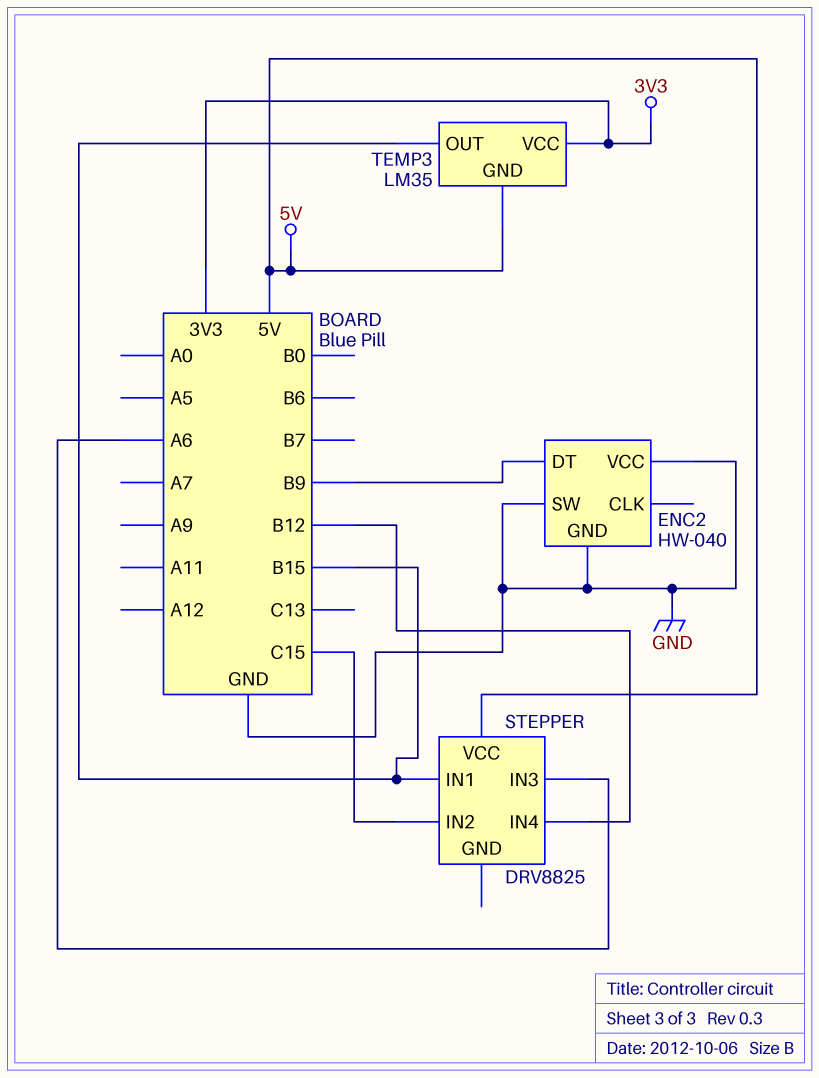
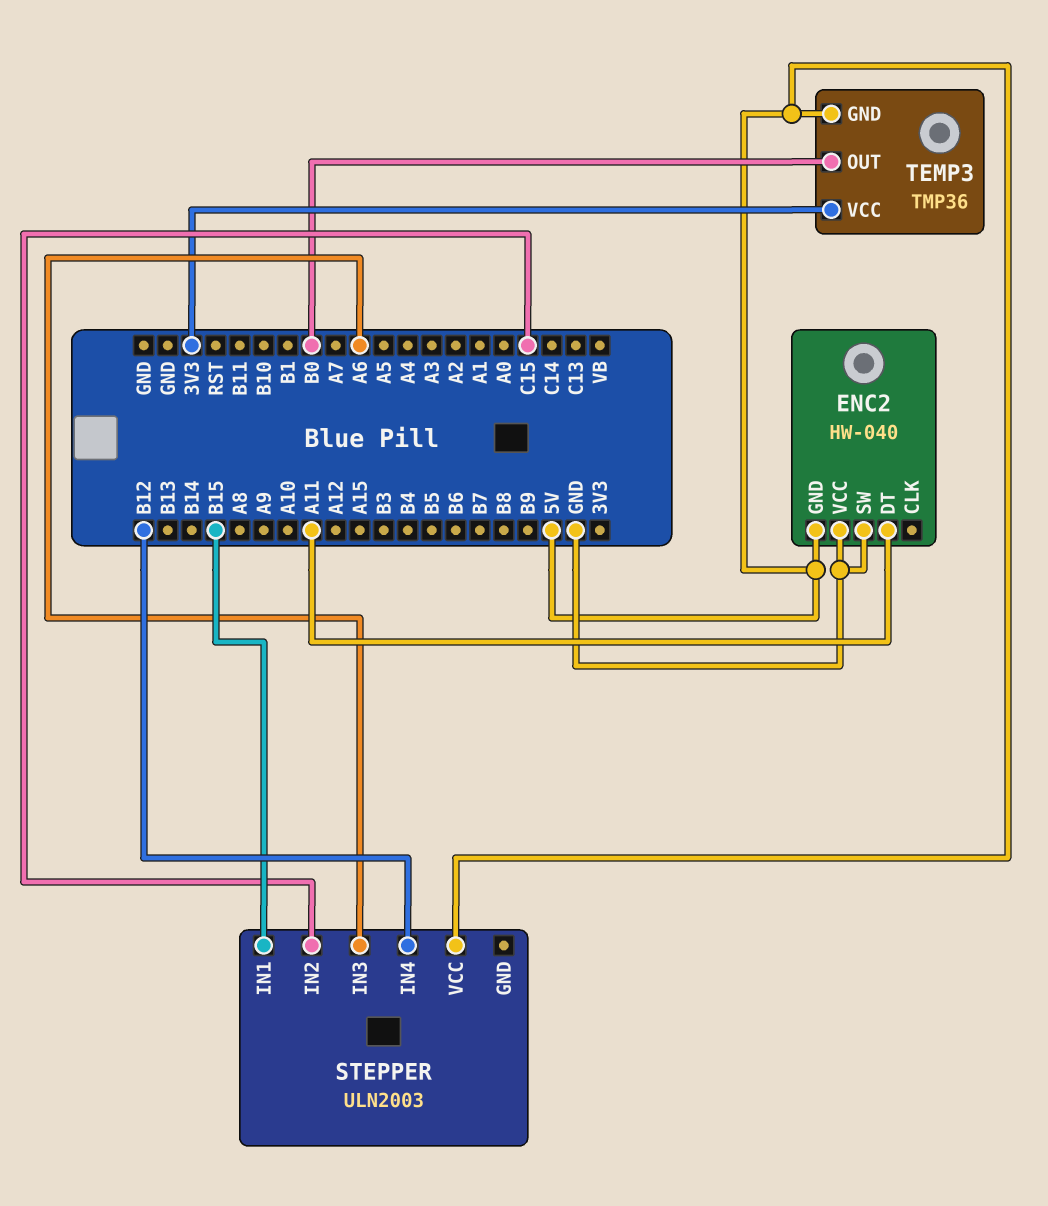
ENC2 pin DT: B9 -> A11
ENC2 pin GND: GND -> 5V
STEPPER: DRV8825 -> ULN2003
TEMP3: LM35 -> TMP36
TEMP3 pin OUT: B15 -> B0

